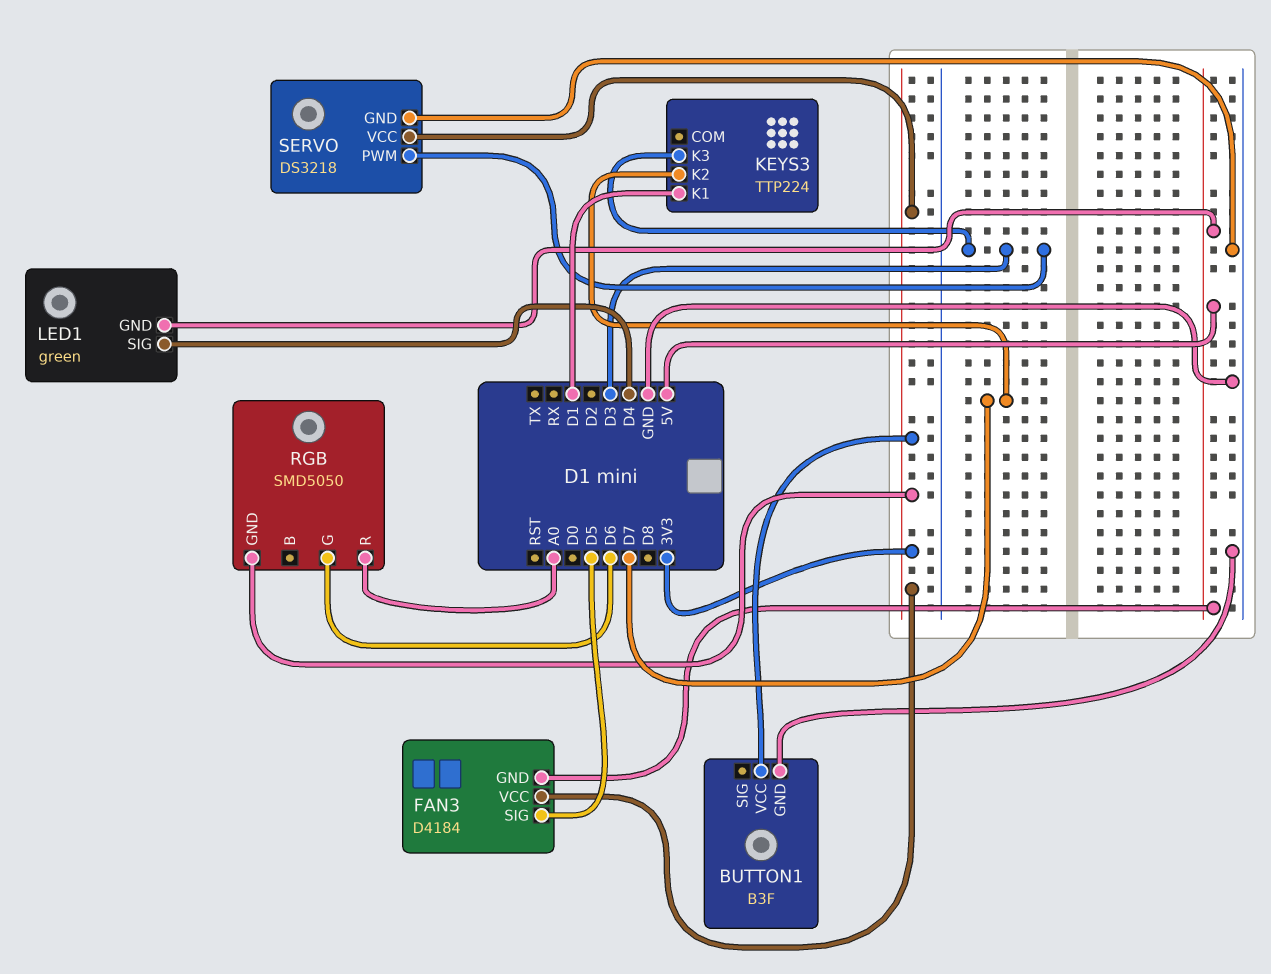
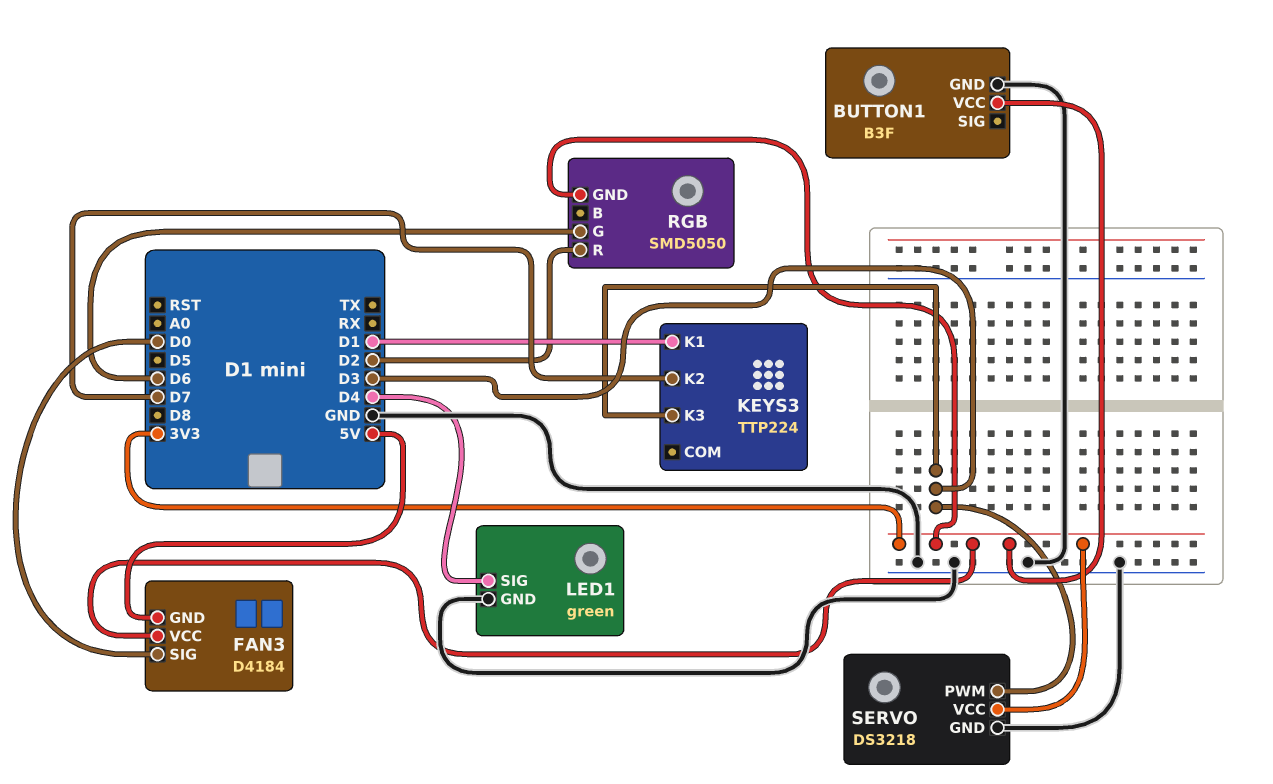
FAN3 pin SIG: D5 -> D0
LED1 pin GND: 5V -> GND
RGB pin R: A0 -> D2

